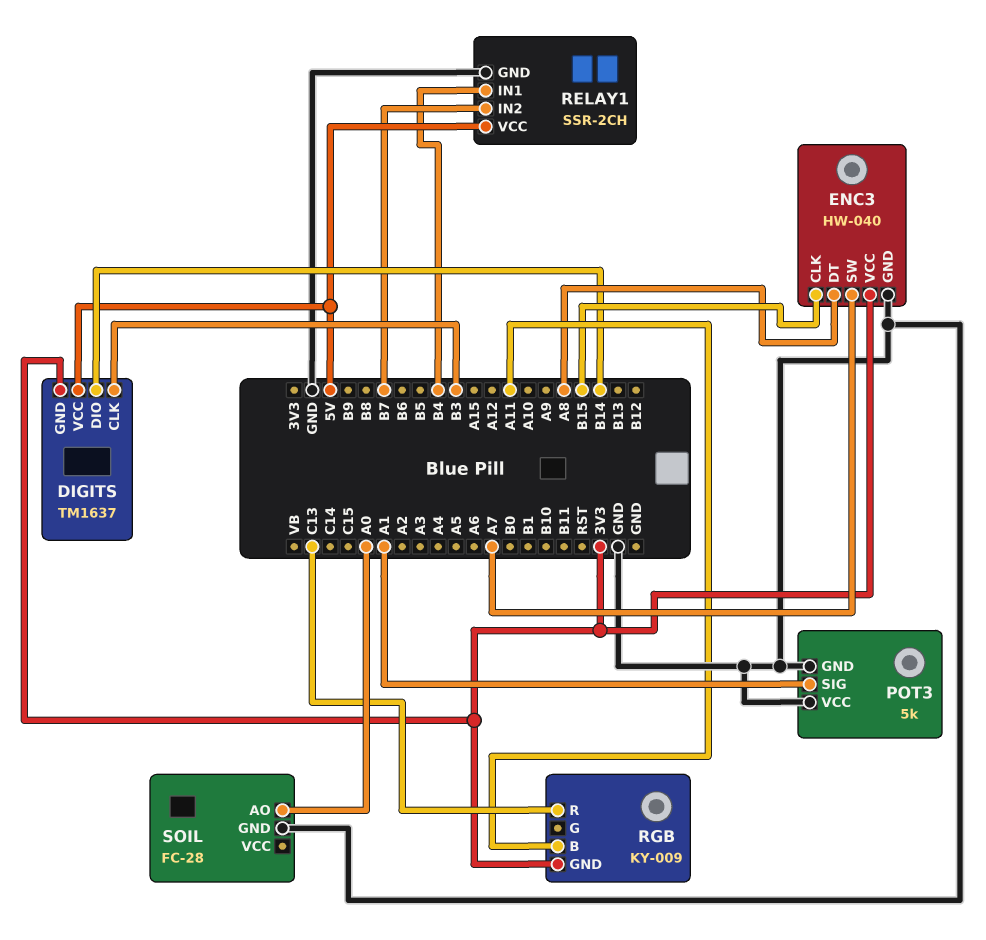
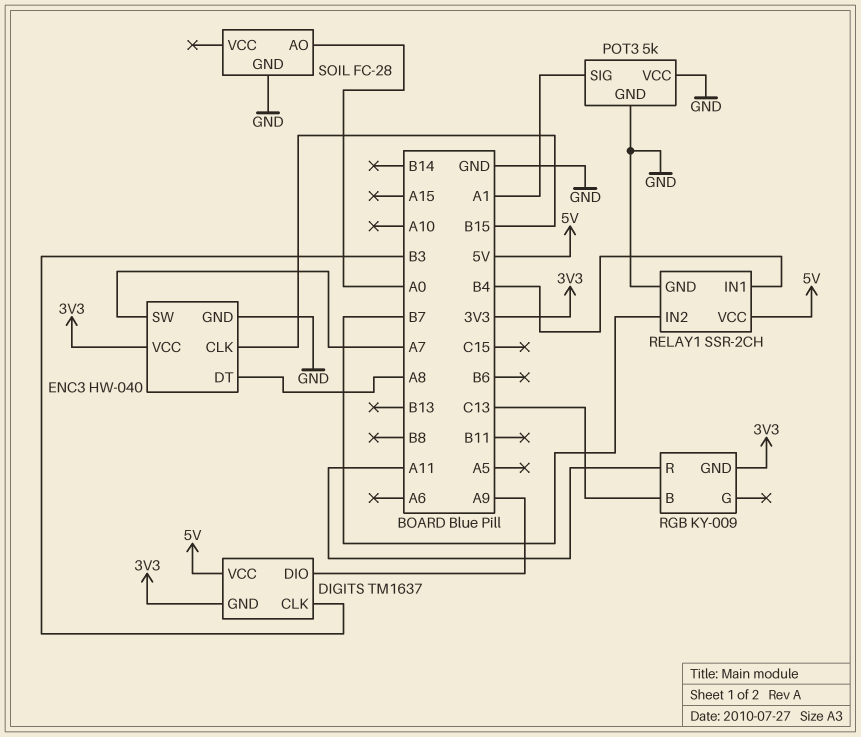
DIGITS pin DIO: B14 -> A9
RGB pin B: A11 -> C13
RGB pin R: C13 -> A11

